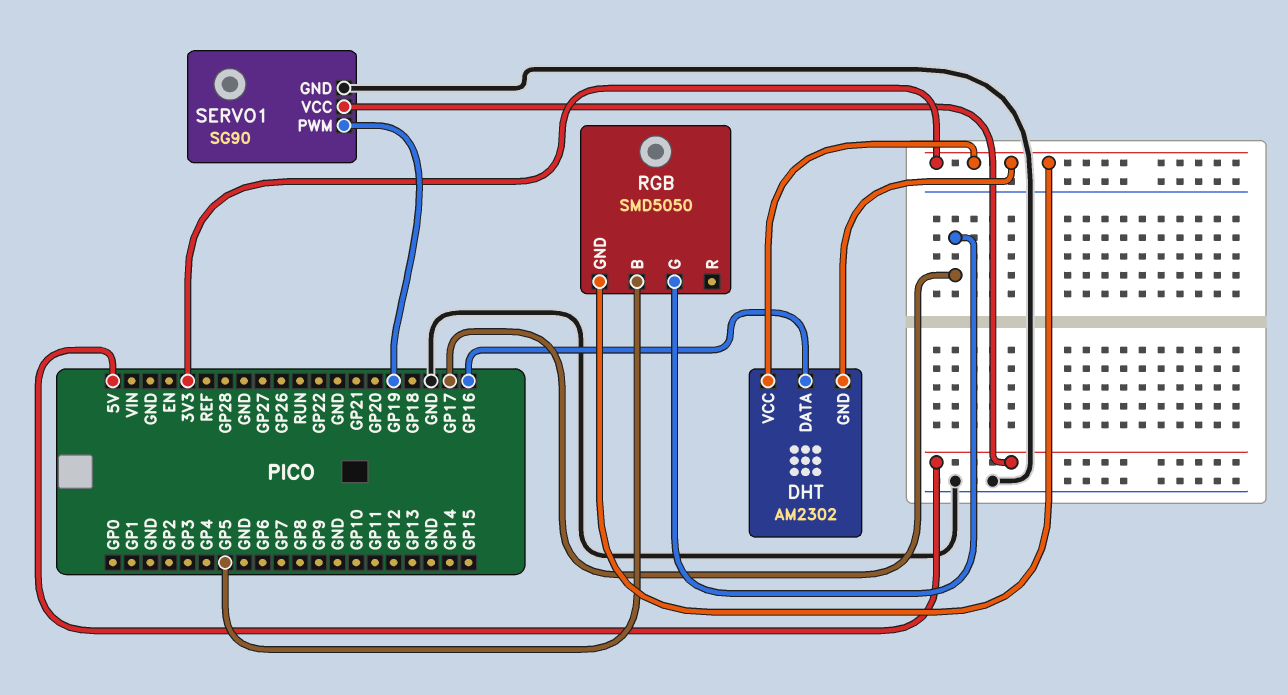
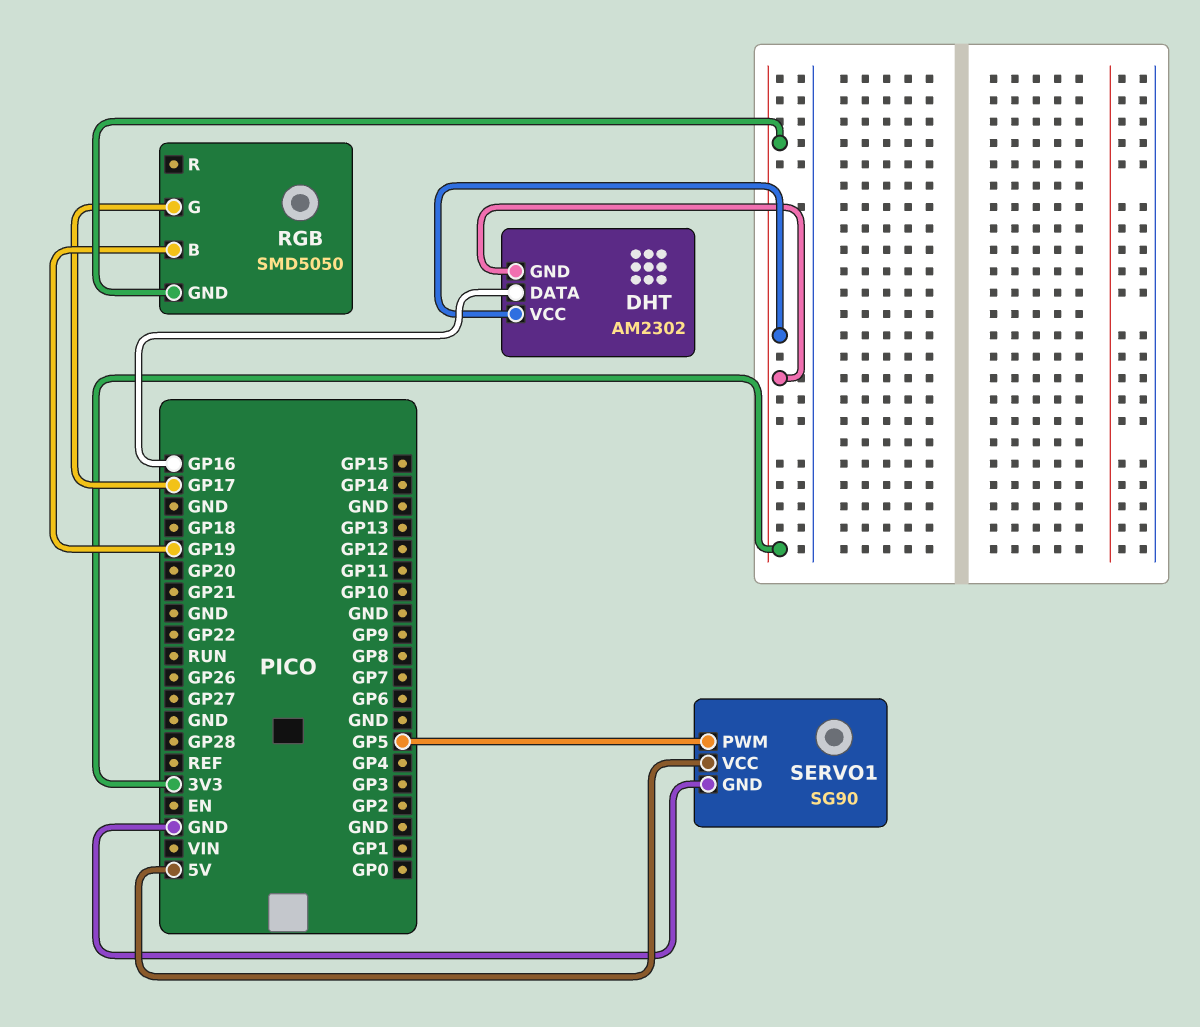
RGB pin B: GP5 -> GP19
SERVO1 pin PWM: GP19 -> GP5

